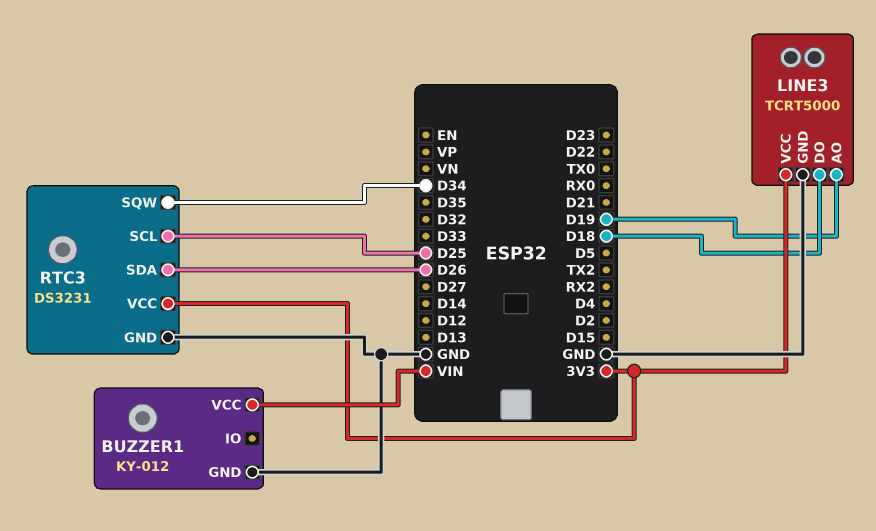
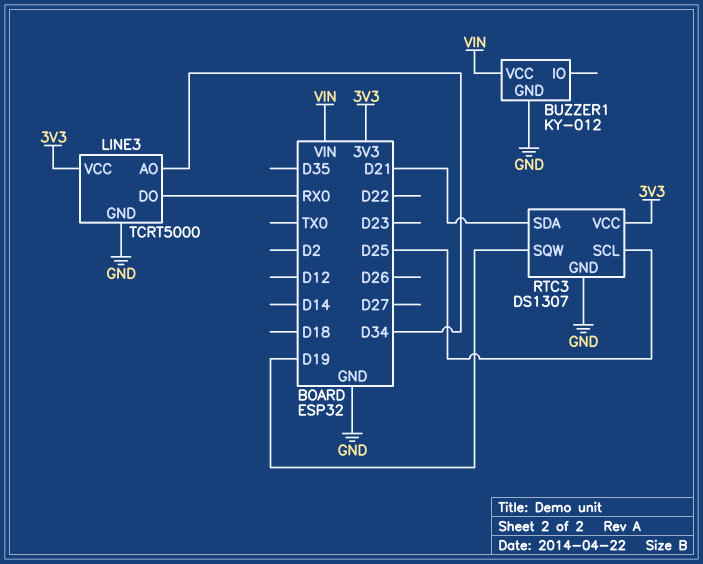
LINE3 pin AO: D19 -> D34
LINE3 pin DO: D18 -> RX0
RTC3: DS3231 -> DS1307
RTC3 pin SDA: D26 -> D21
RTC3 pin SQW: D34 -> D19

